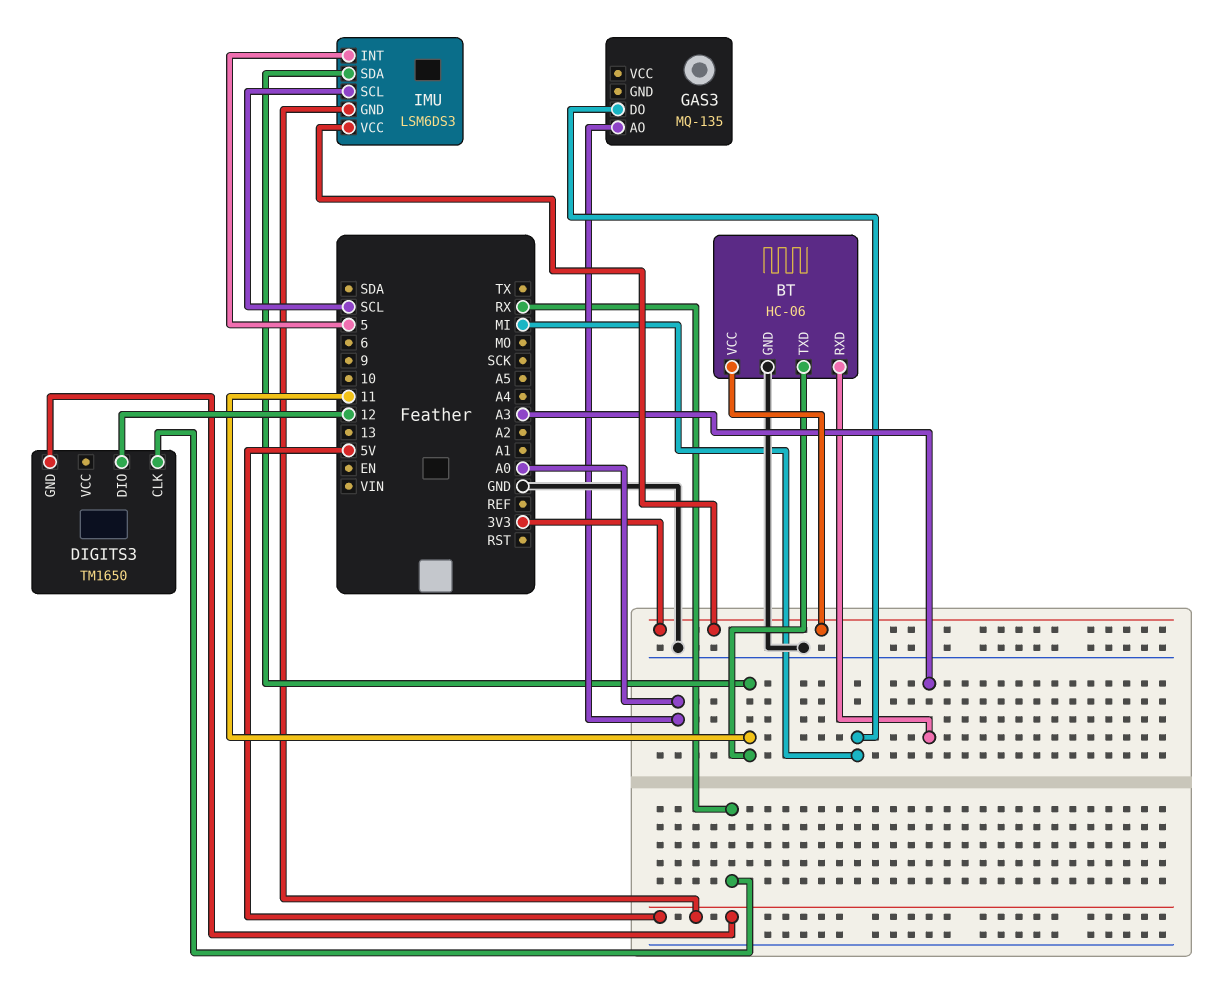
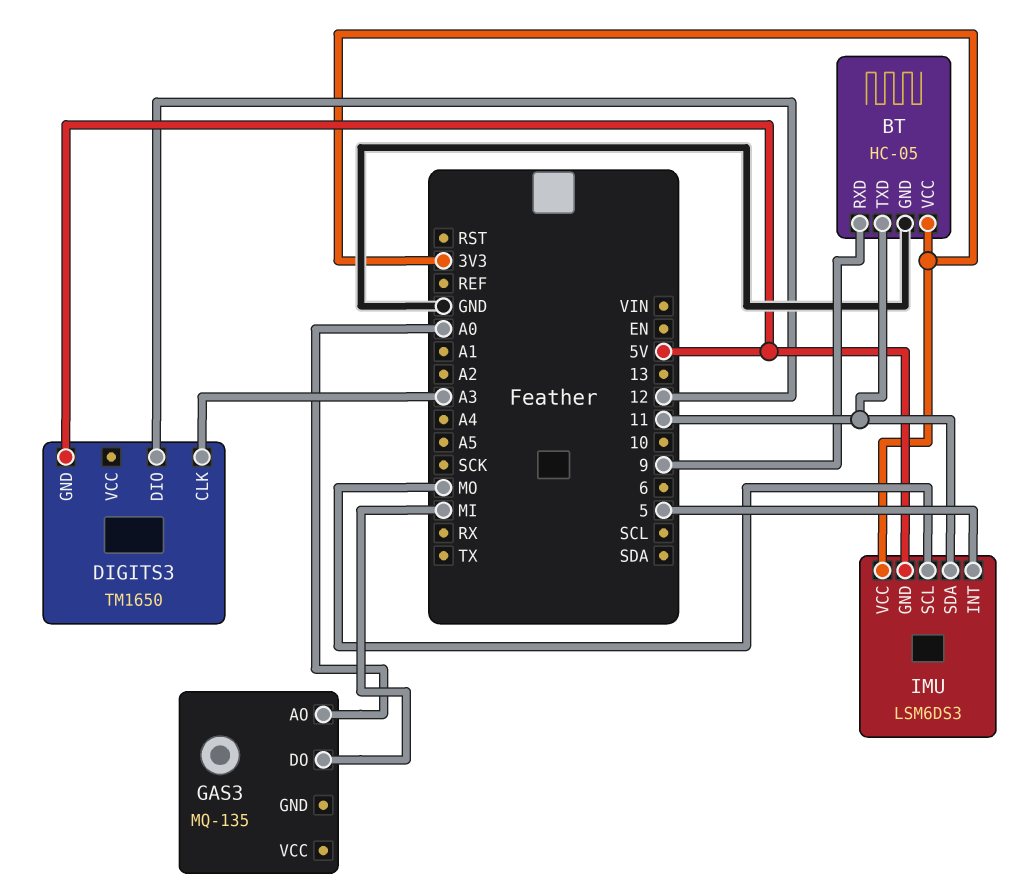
BT: HC-06 -> HC-05
BT pin RXD: A3 -> 9
DIGITS3 pin CLK: RX -> A3
IMU pin SCL: SCL -> MO

